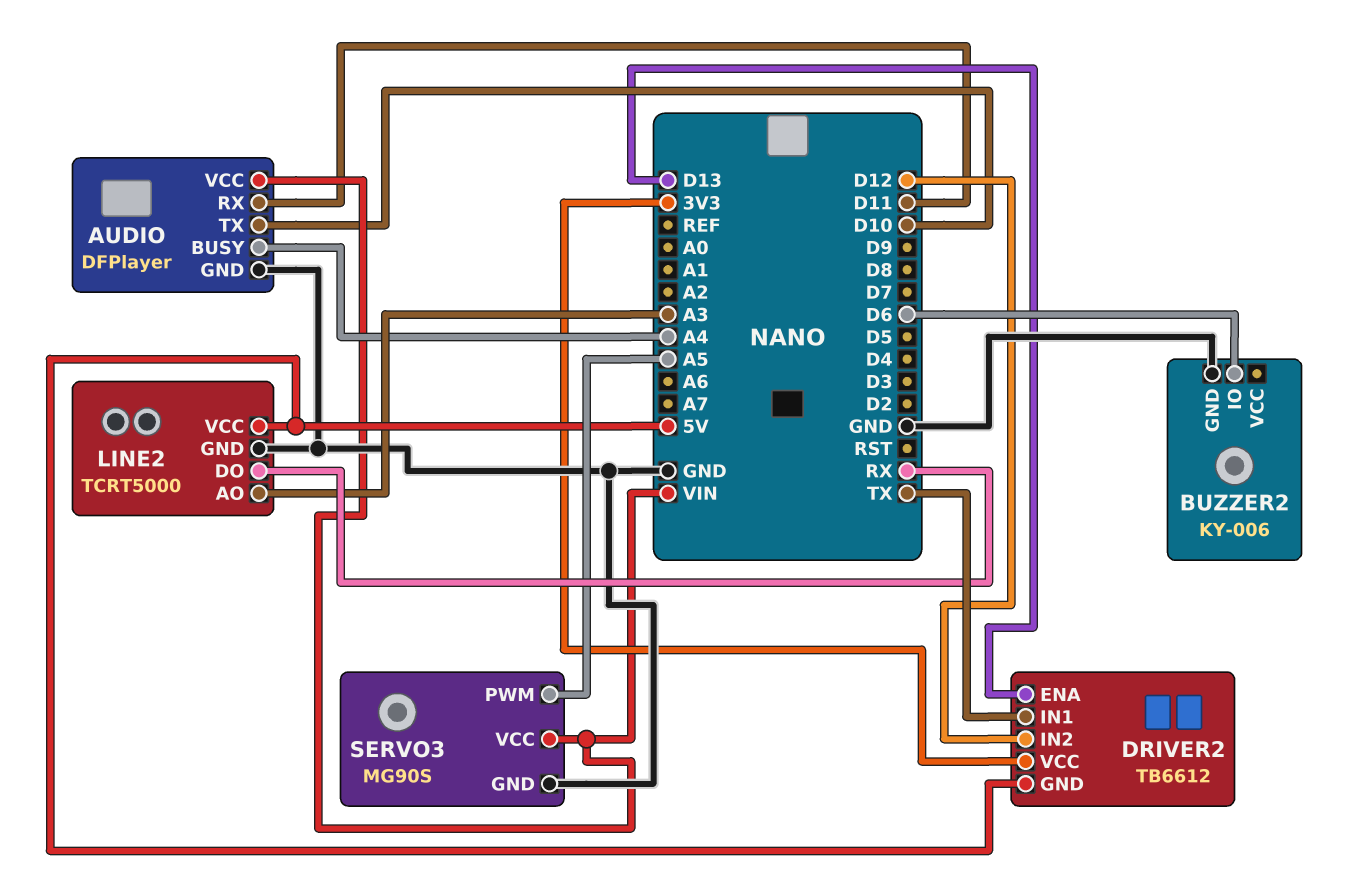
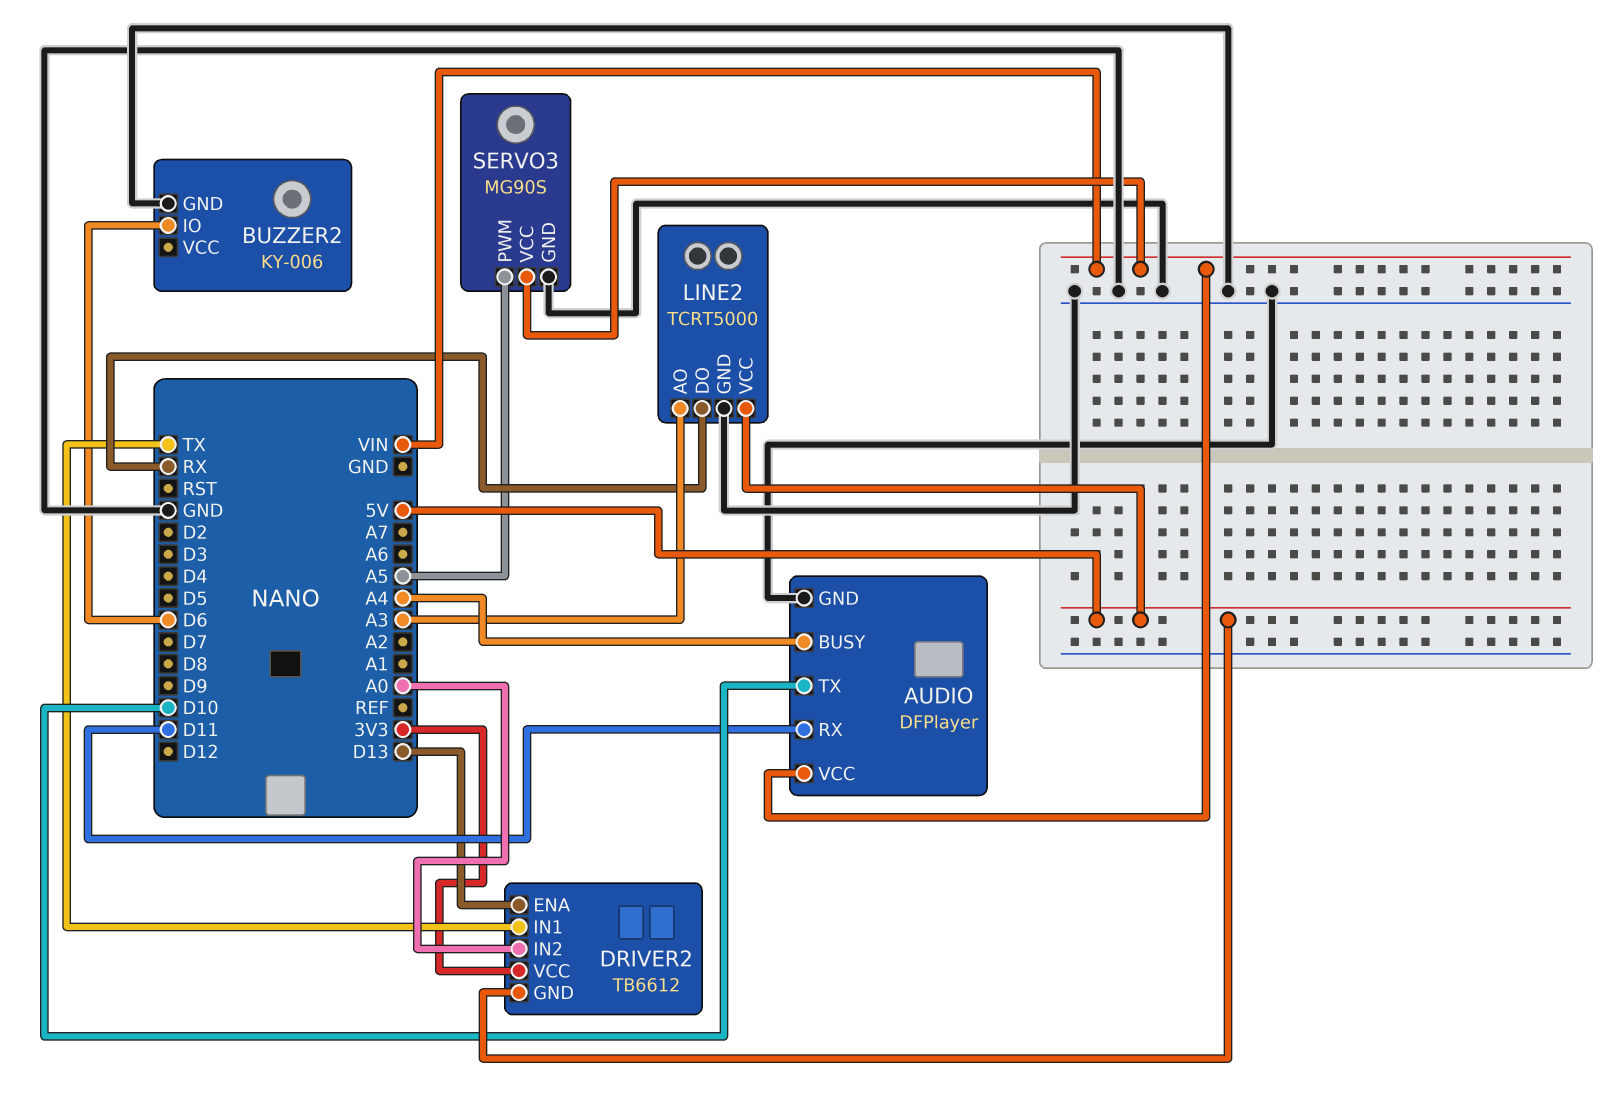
DRIVER2 pin IN2: D12 -> A0

